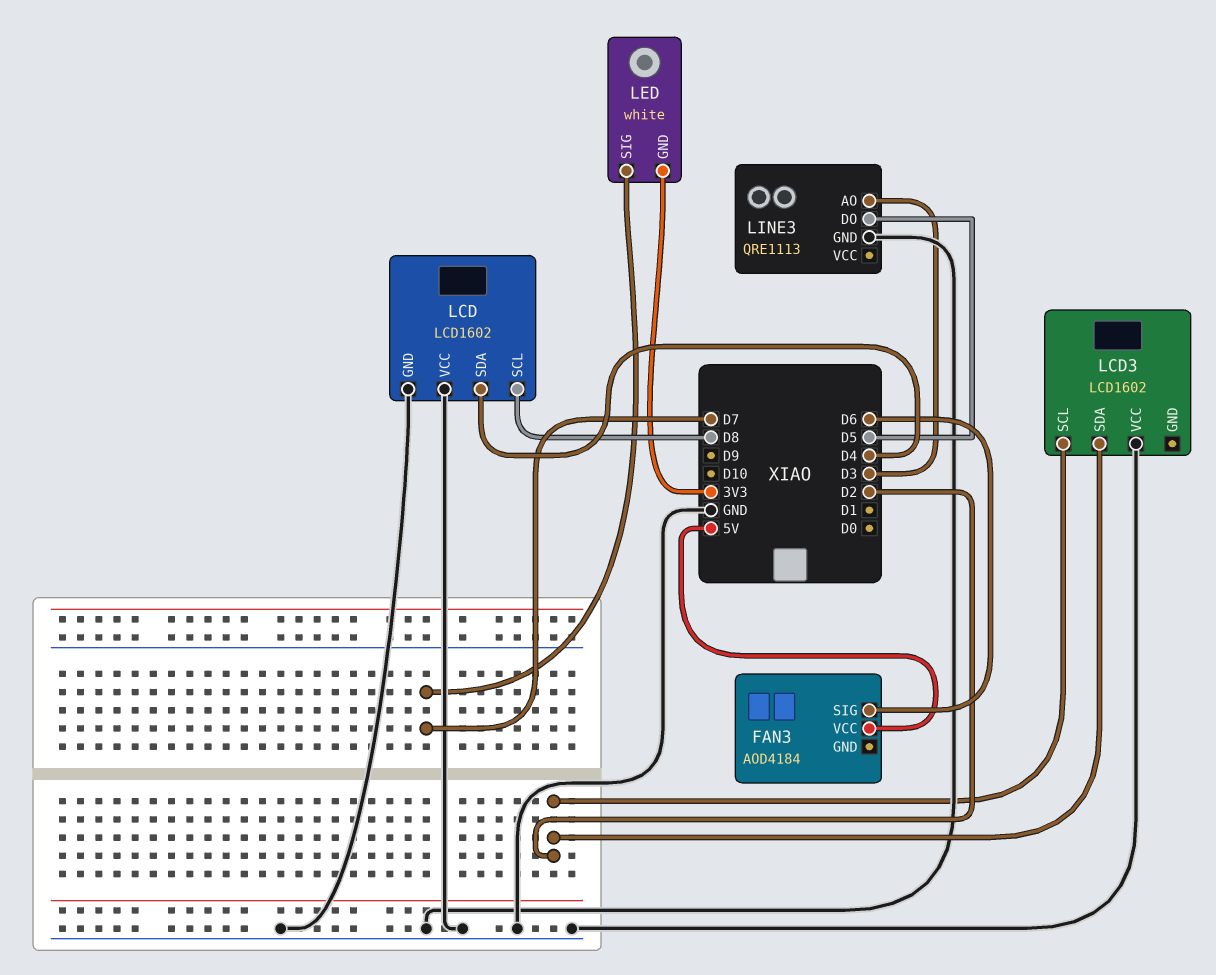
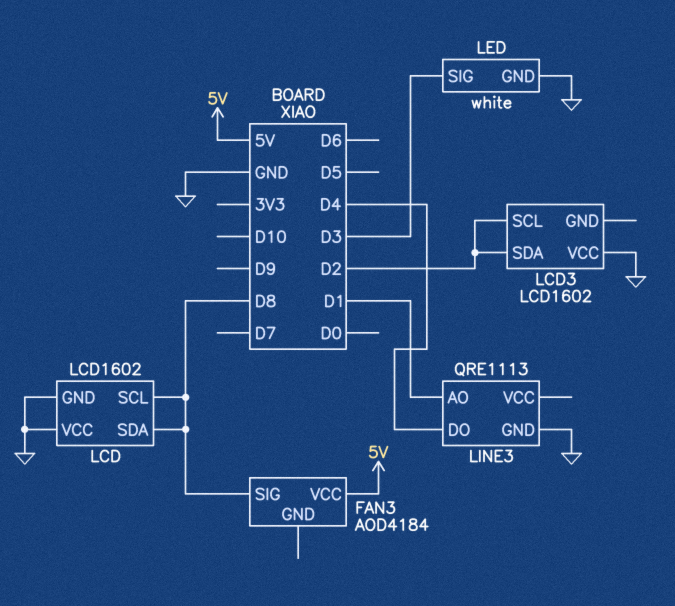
FAN3 pin SIG: D6 -> D8
LCD pin SDA: D4 -> D8
LED pin GND: 3V3 -> GND
LED pin SIG: D7 -> D3
LINE3 pin AO: D3 -> D1
LINE3 pin DO: D5 -> D4

